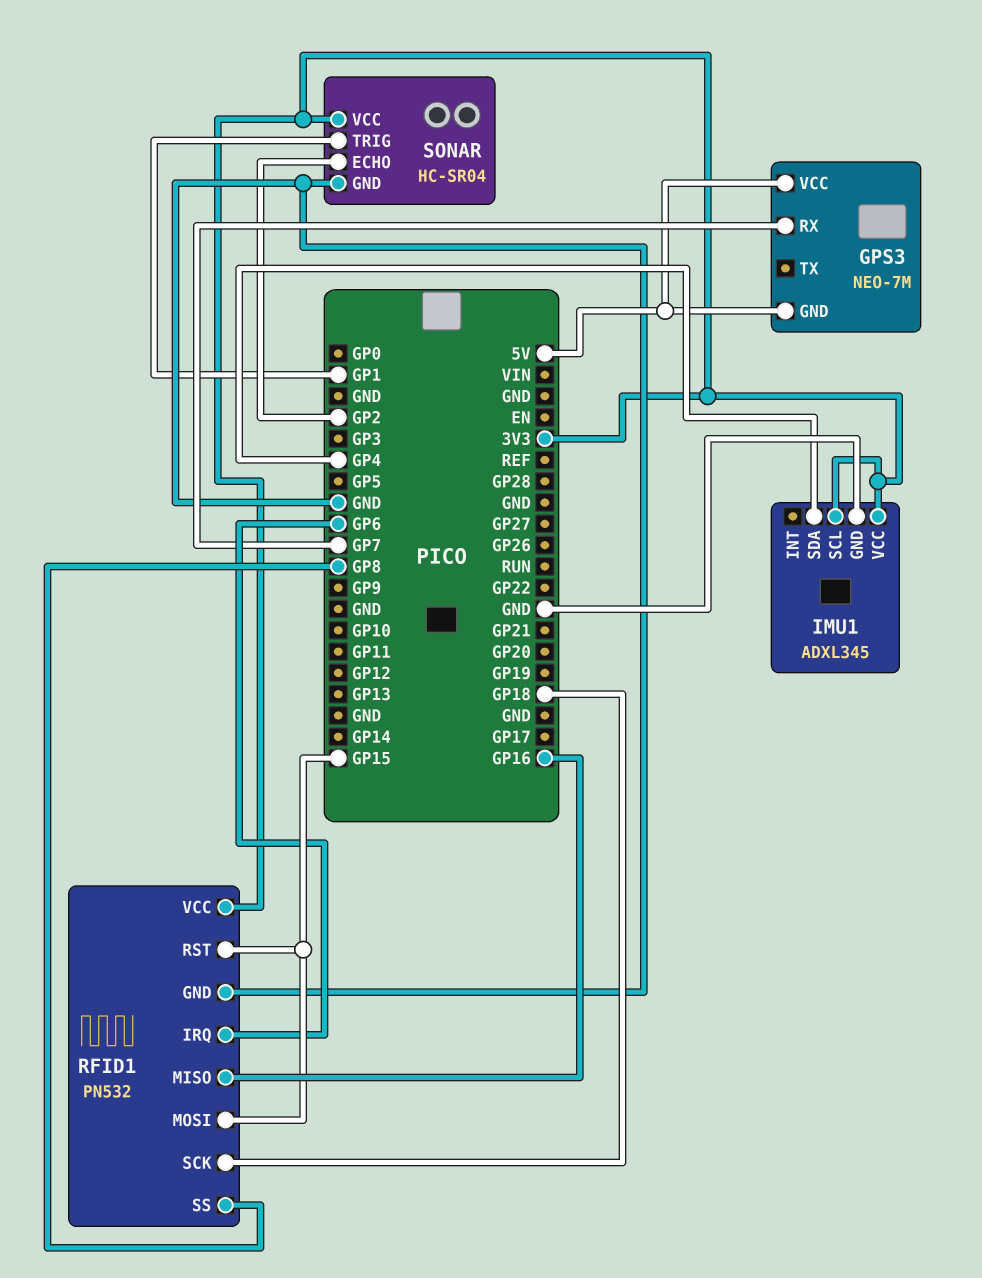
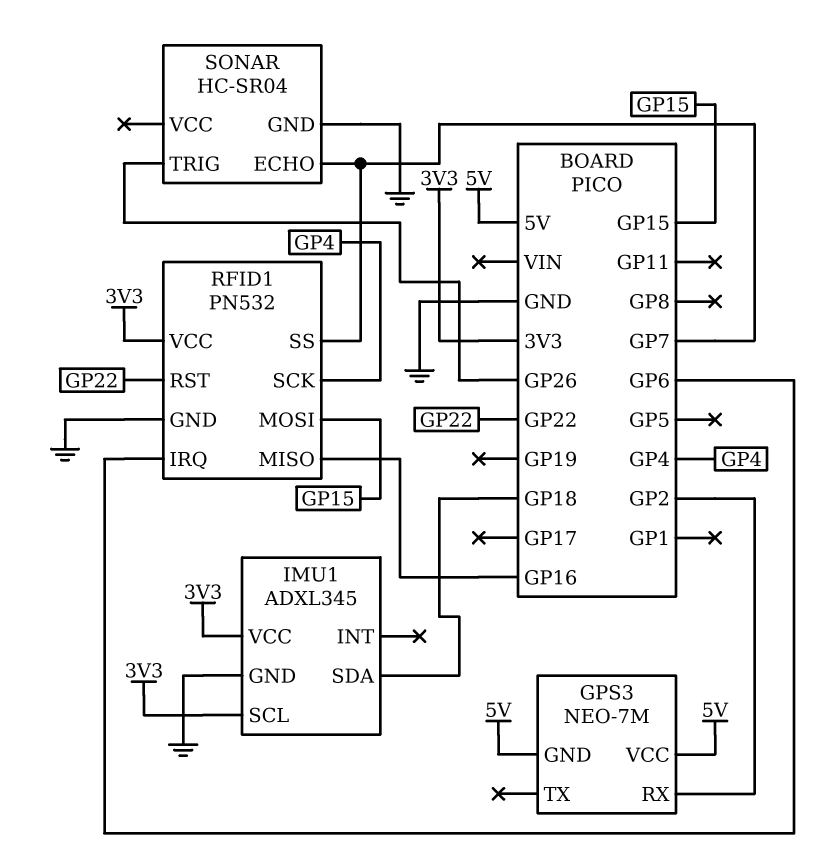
GPS3 pin RX: GP7 -> GP2
IMU1 pin SDA: GP4 -> GP18
RFID1 pin RST: GP15 -> GP22
RFID1 pin SCK: GP18 -> GP4
RFID1 pin SS: GP8 -> GP7
SONAR pin ECHO: GP2 -> GP7
SONAR pin TRIG: GP1 -> GP26
SONAR pin VCC: 3V3 -> none

